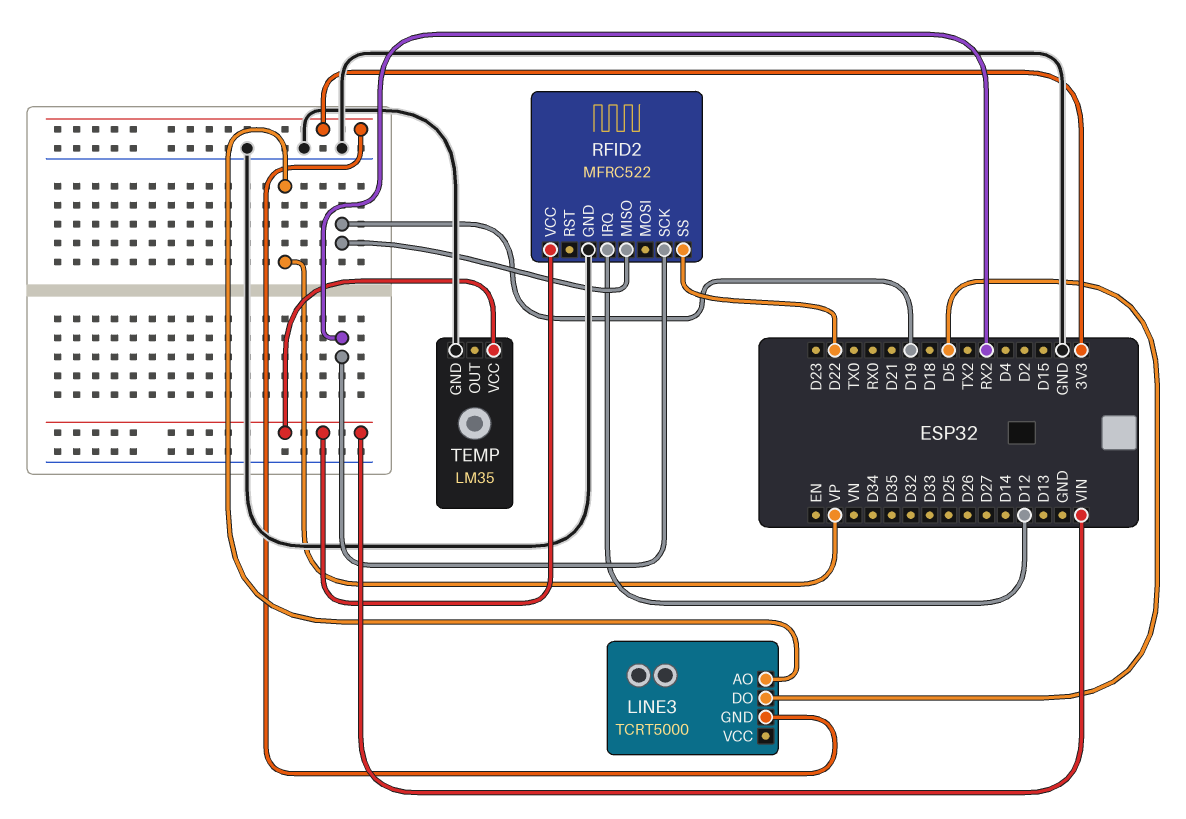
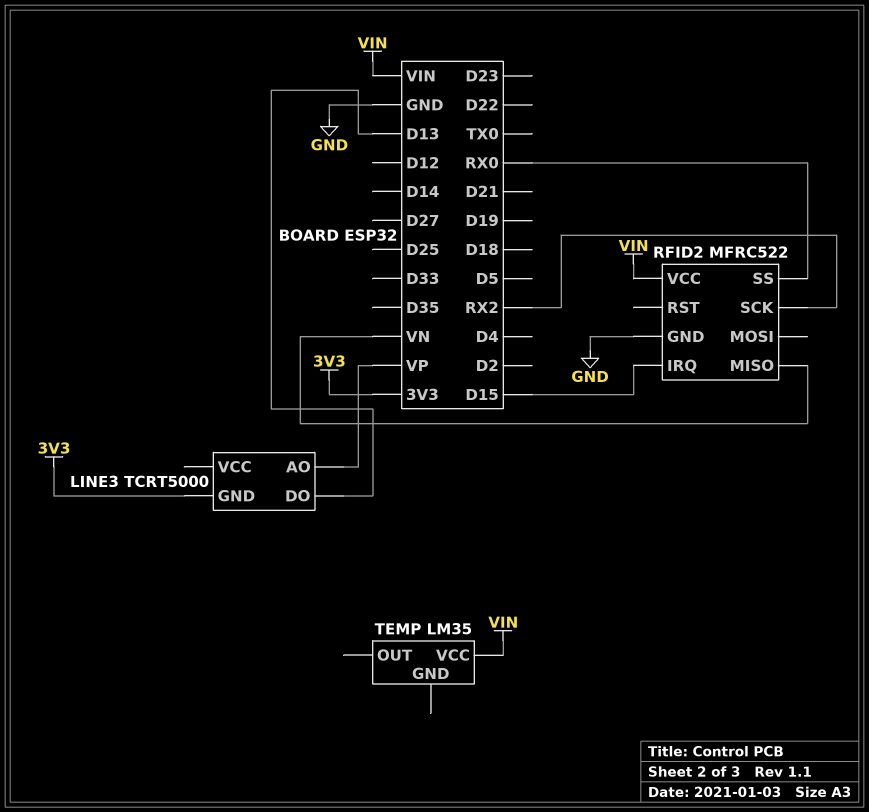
LINE3 pin DO: D5 -> D13
RFID2 pin IRQ: D12 -> D15
RFID2 pin MISO: D19 -> VN
RFID2 pin SS: D22 -> RX0
TEMP pin GND: GND -> none

